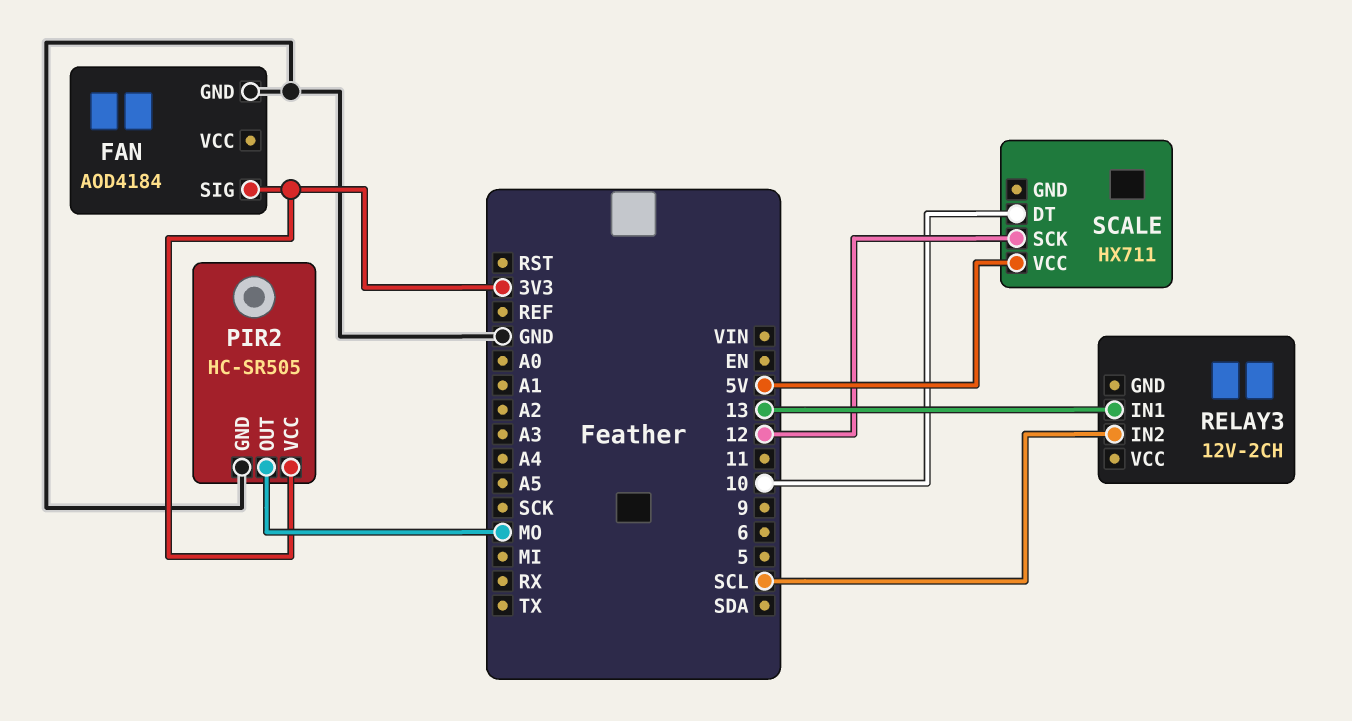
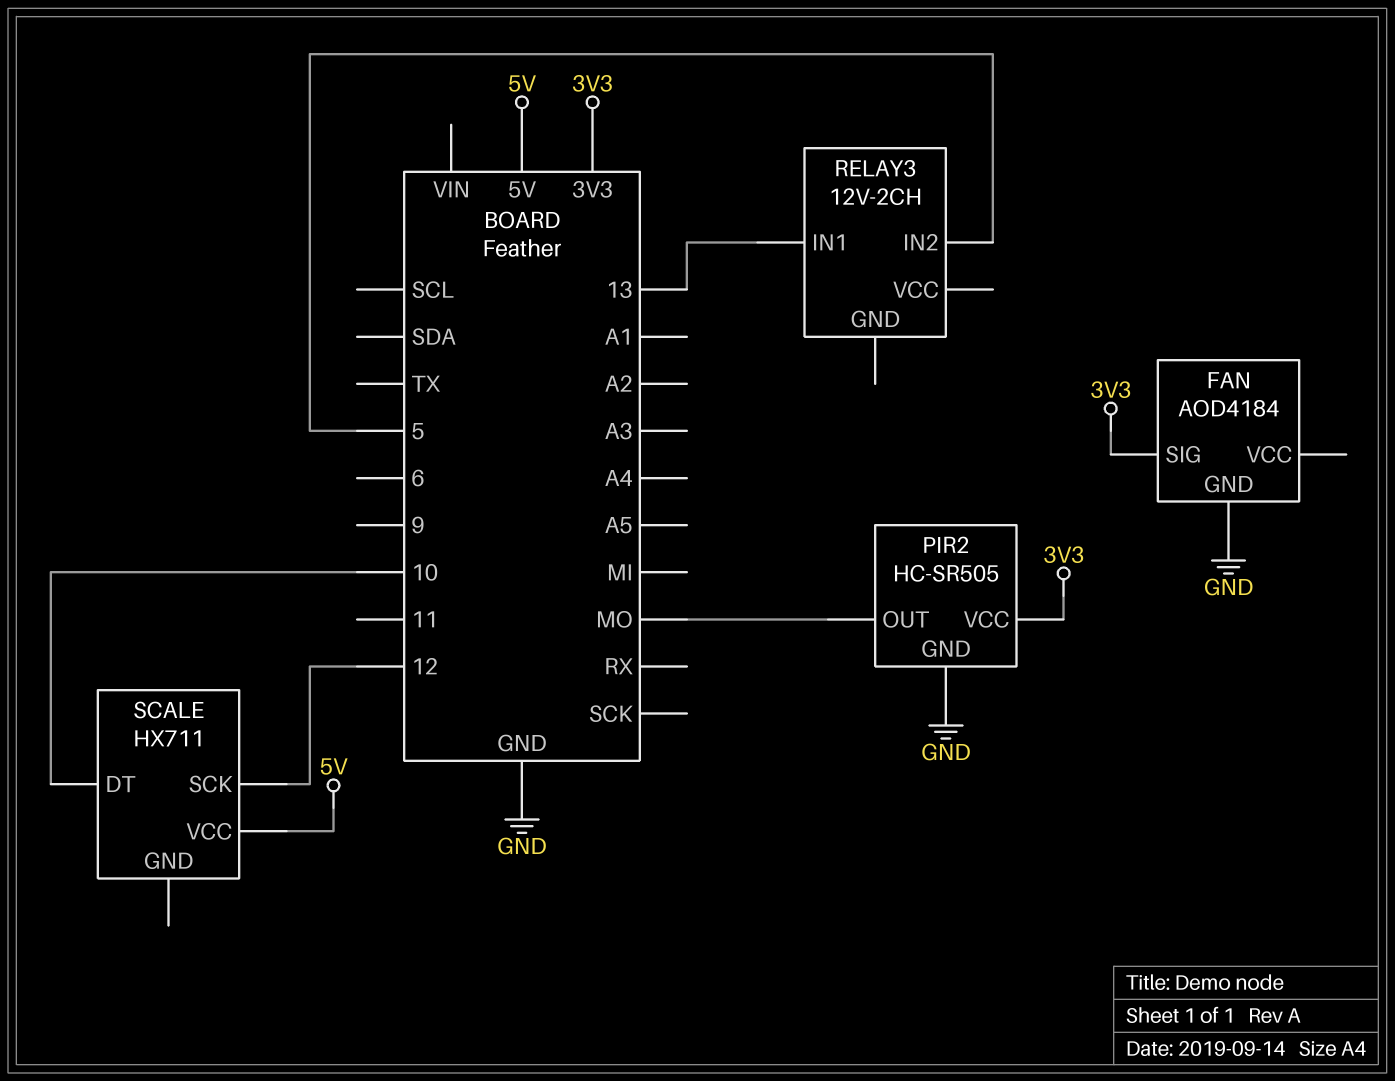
RELAY3 pin IN2: SCL -> 5

